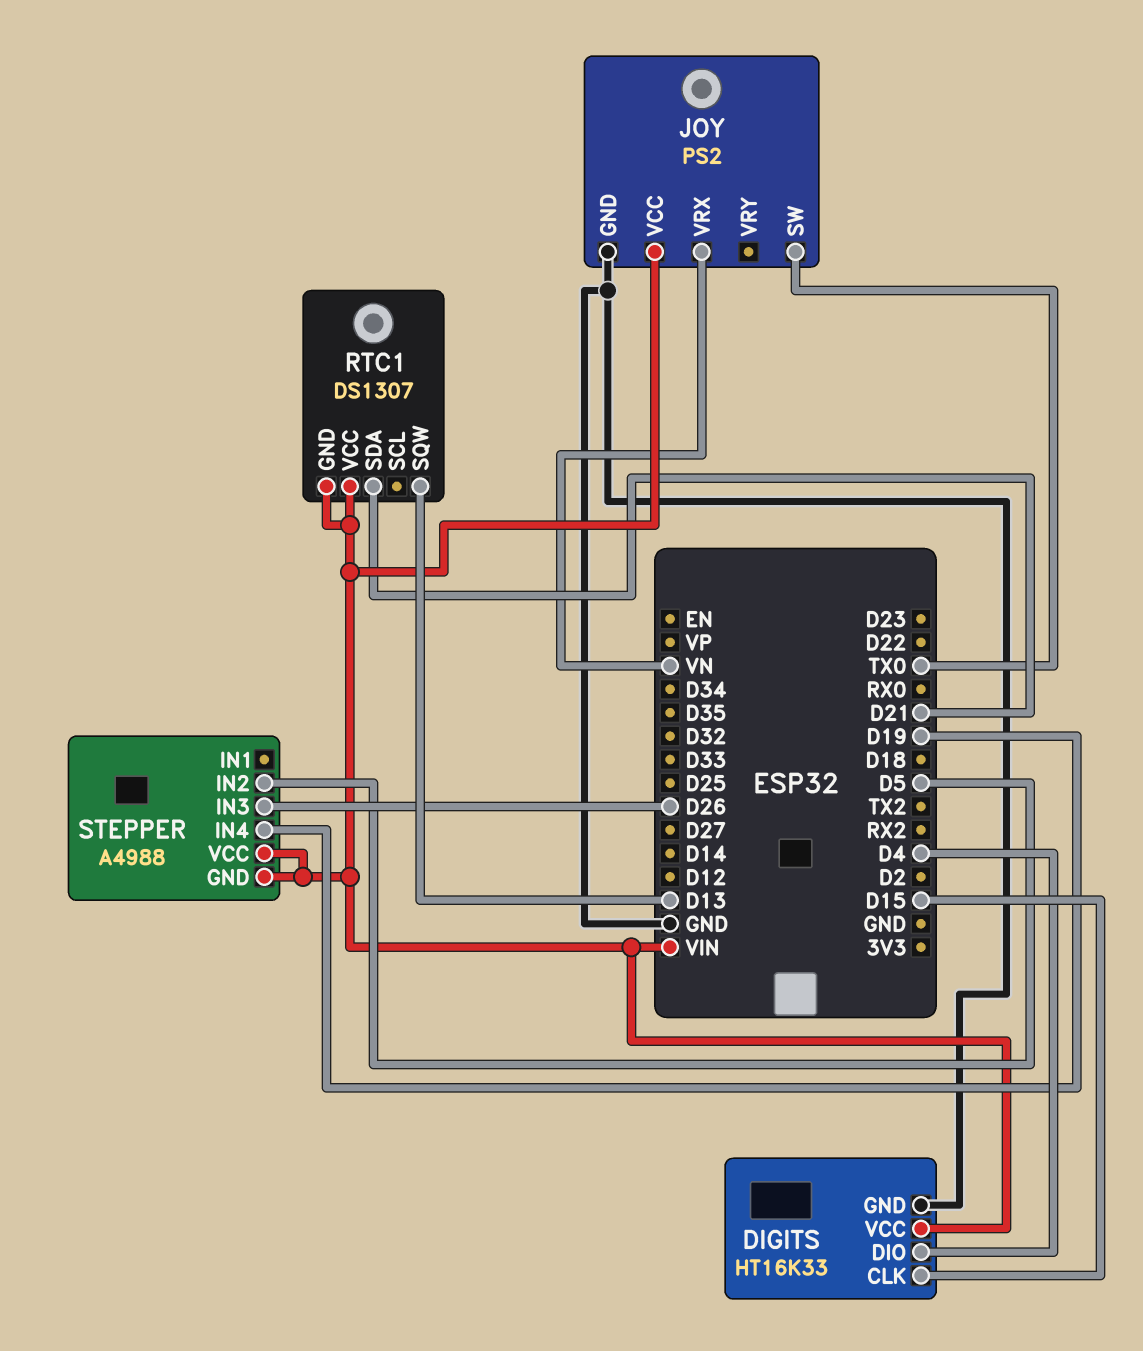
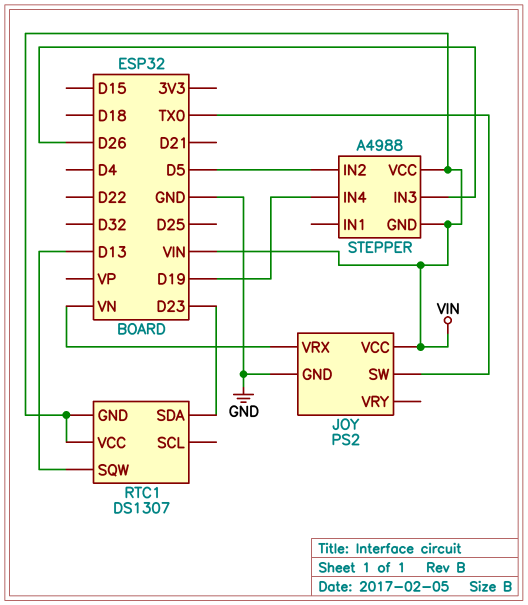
DIGITS: HT16K33 -> none
DIGITS pin CLK: D15 -> none
DIGITS pin DIO: D4 -> none
DIGITS pin GND: GND -> none
DIGITS pin VCC: VIN -> none
RTC1 pin SDA: D21 -> D23

